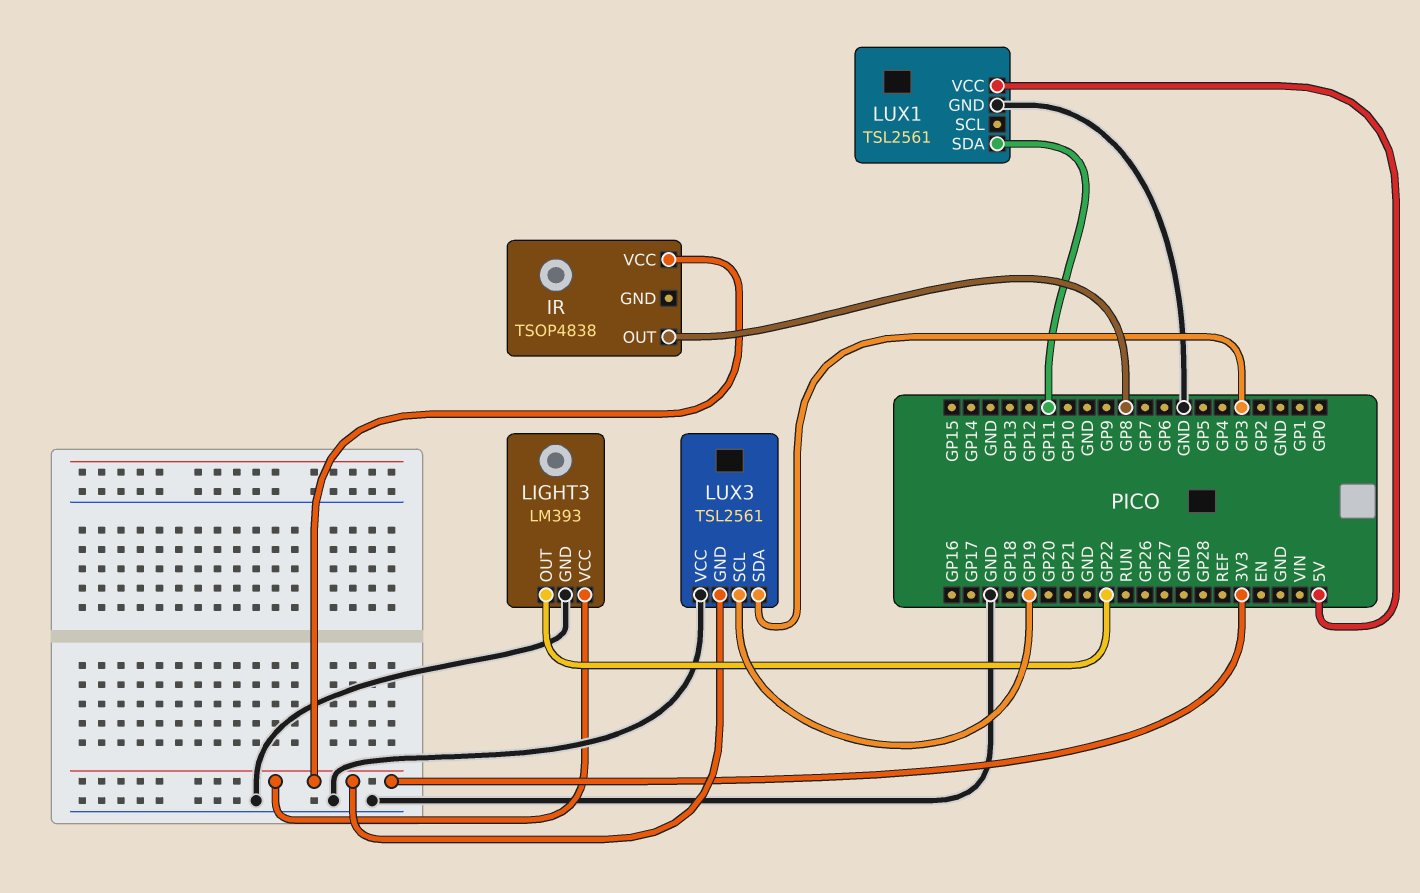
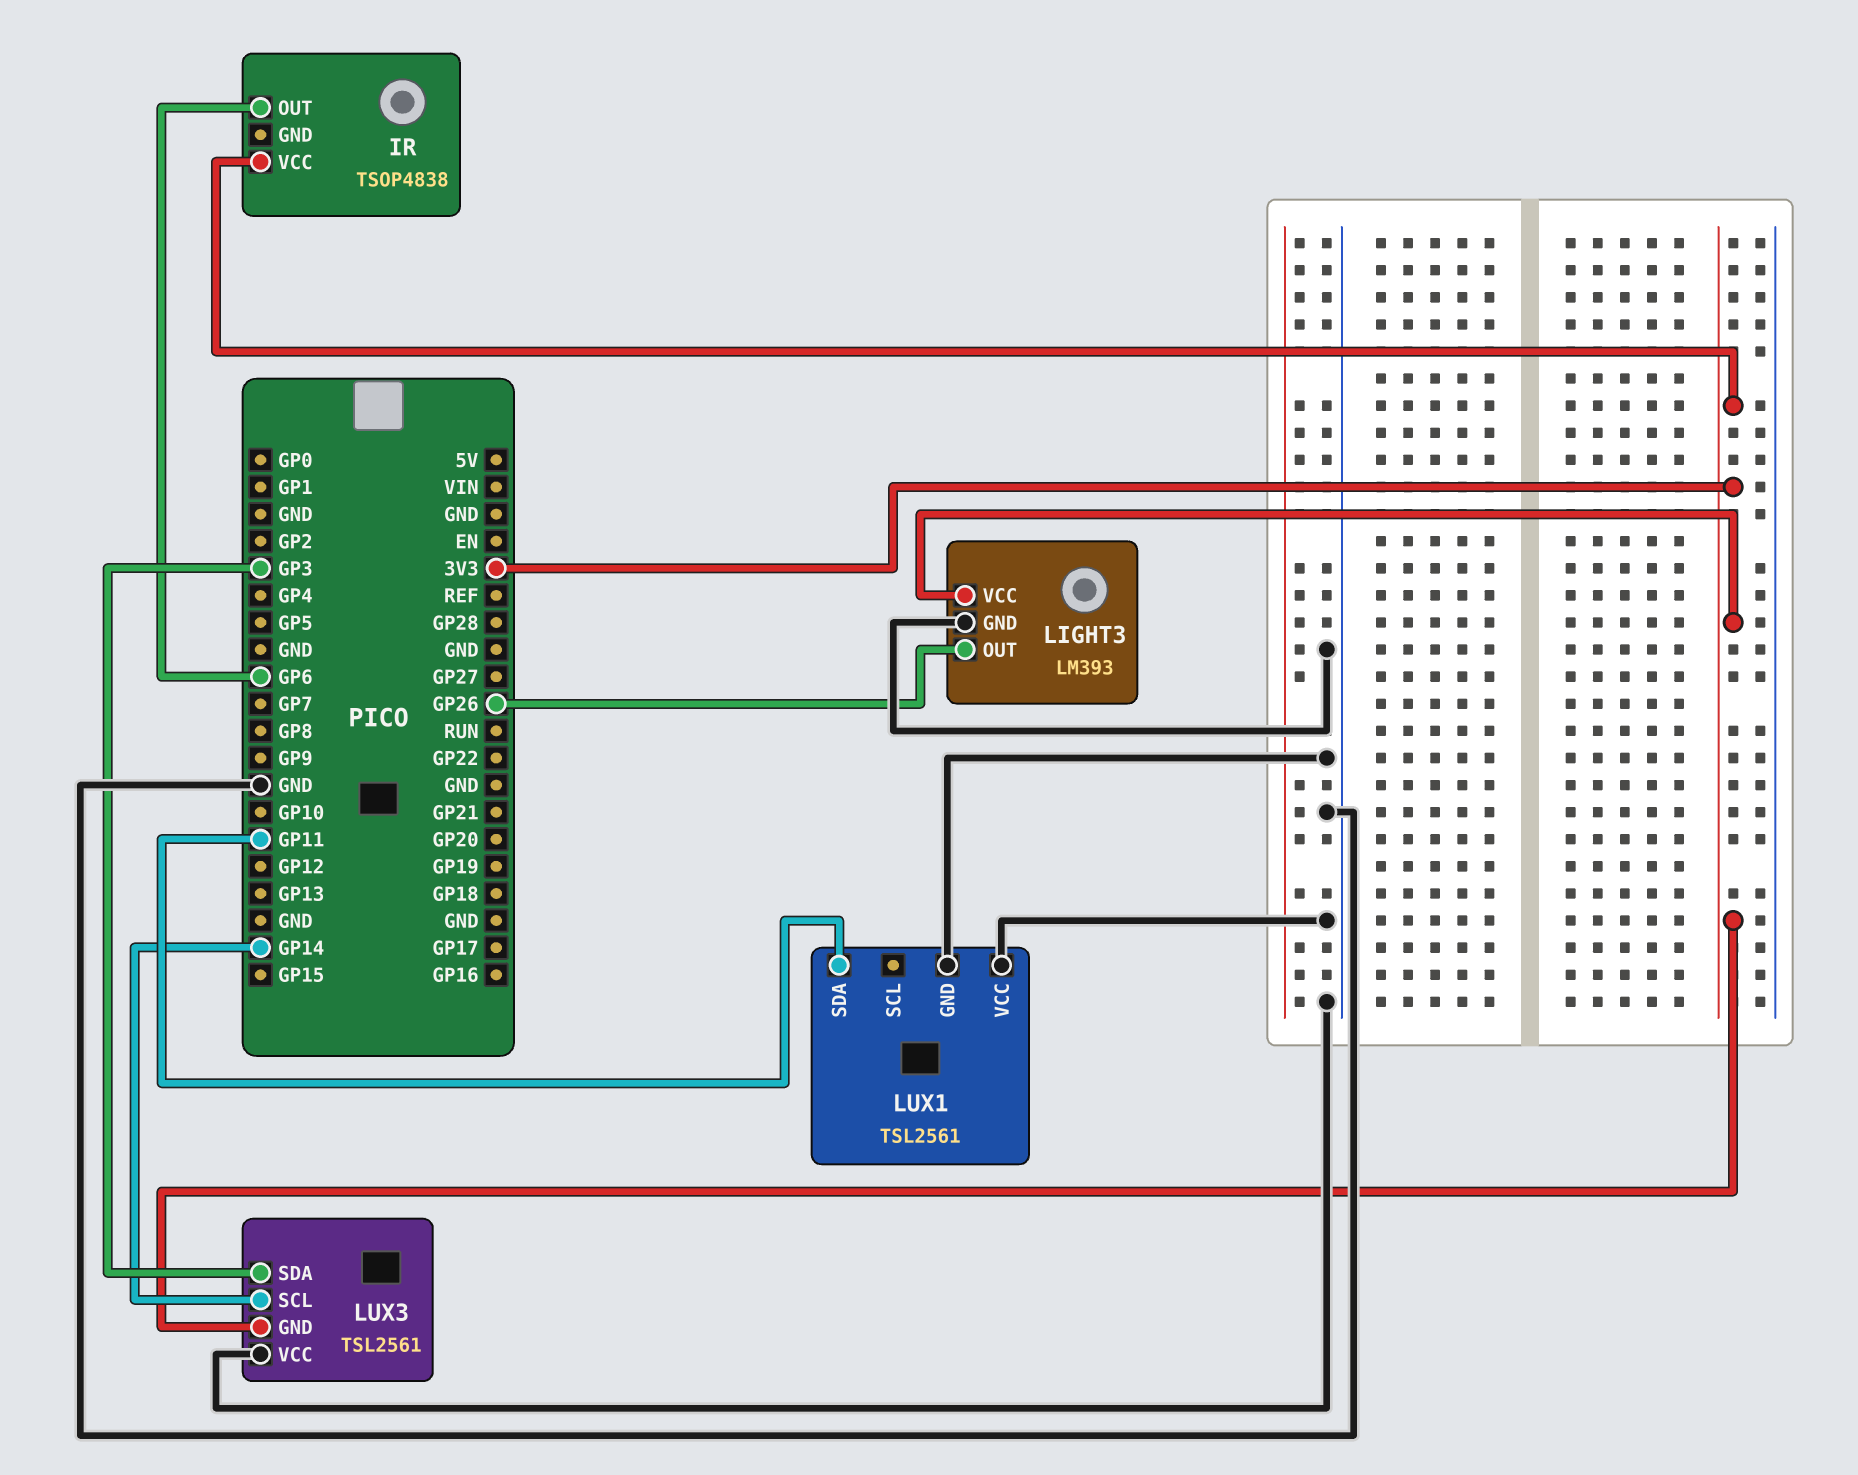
IR pin OUT: GP8 -> GP6
LIGHT3 pin OUT: GP22 -> GP26
LUX1 pin VCC: 5V -> GND
LUX3 pin SCL: GP19 -> GP14

